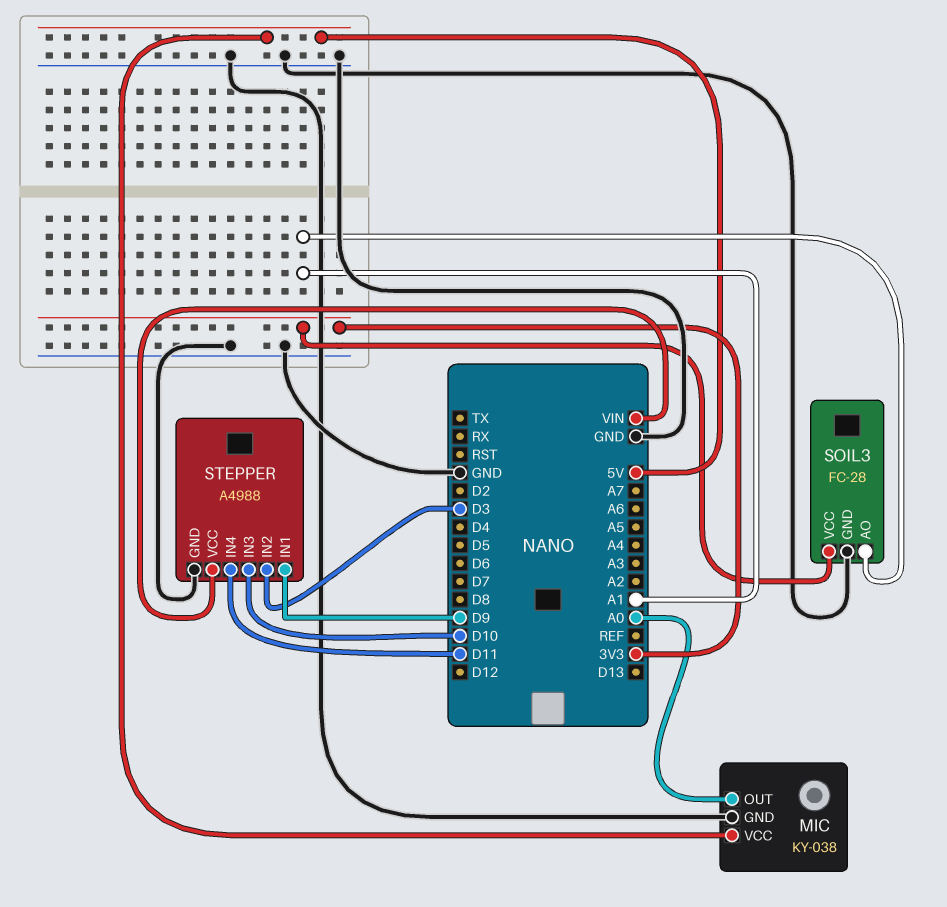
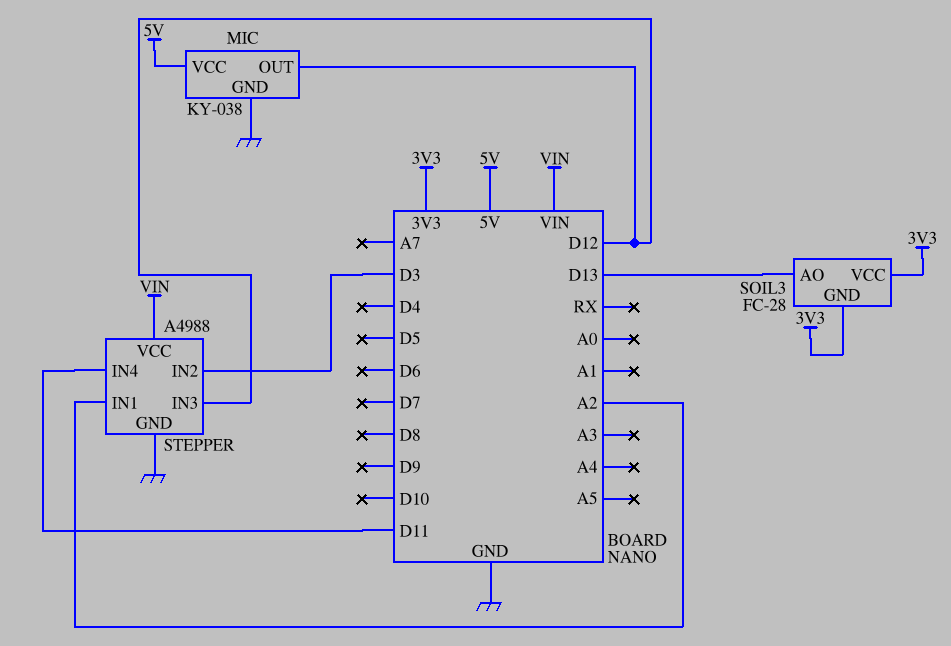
MIC pin OUT: A0 -> D12
SOIL3 pin AO: A1 -> D13
SOIL3 pin GND: GND -> 3V3
STEPPER pin IN1: D9 -> A2
STEPPER pin IN3: D10 -> D12

